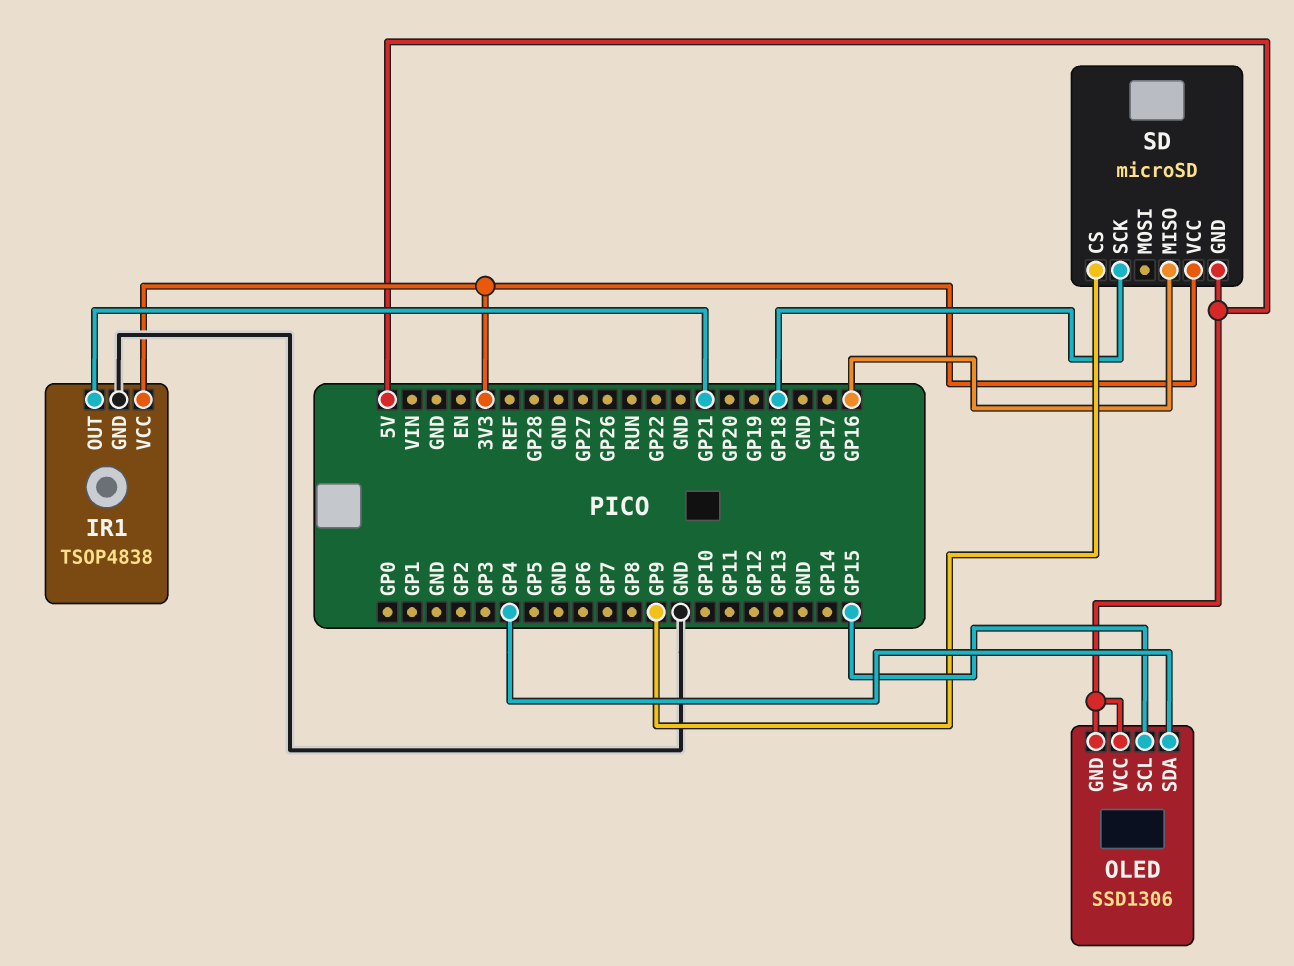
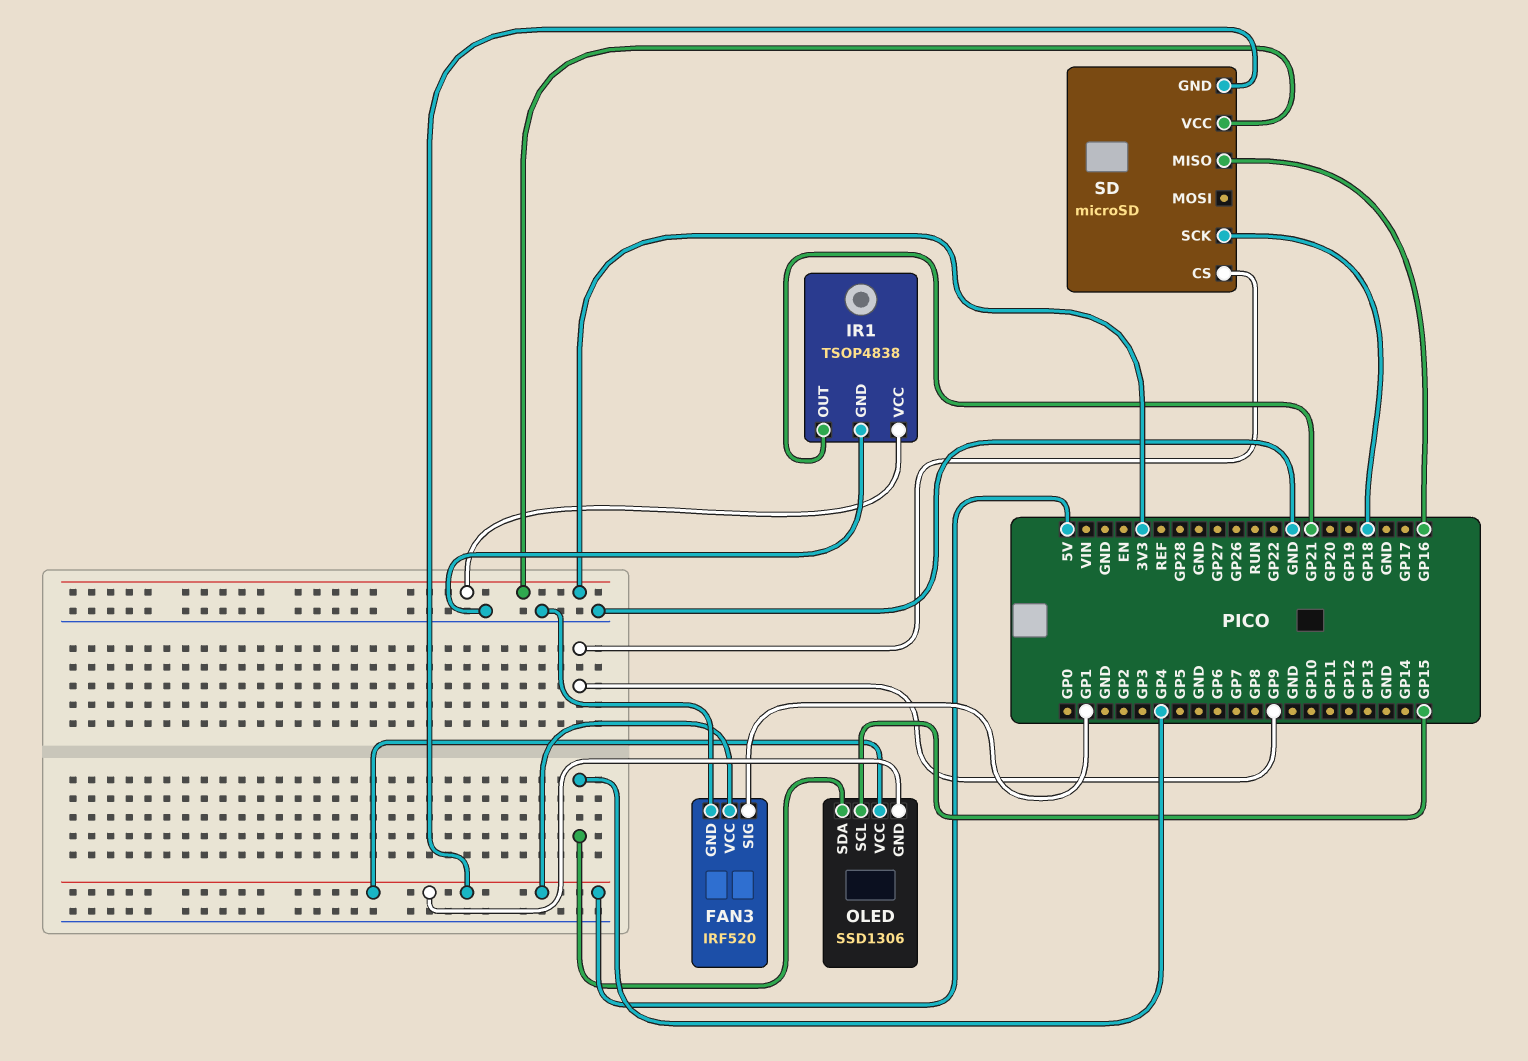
FAN3: none -> IRF520
FAN3 pin GND: none -> GND
FAN3 pin SIG: none -> GP1
FAN3 pin VCC: none -> 5V

